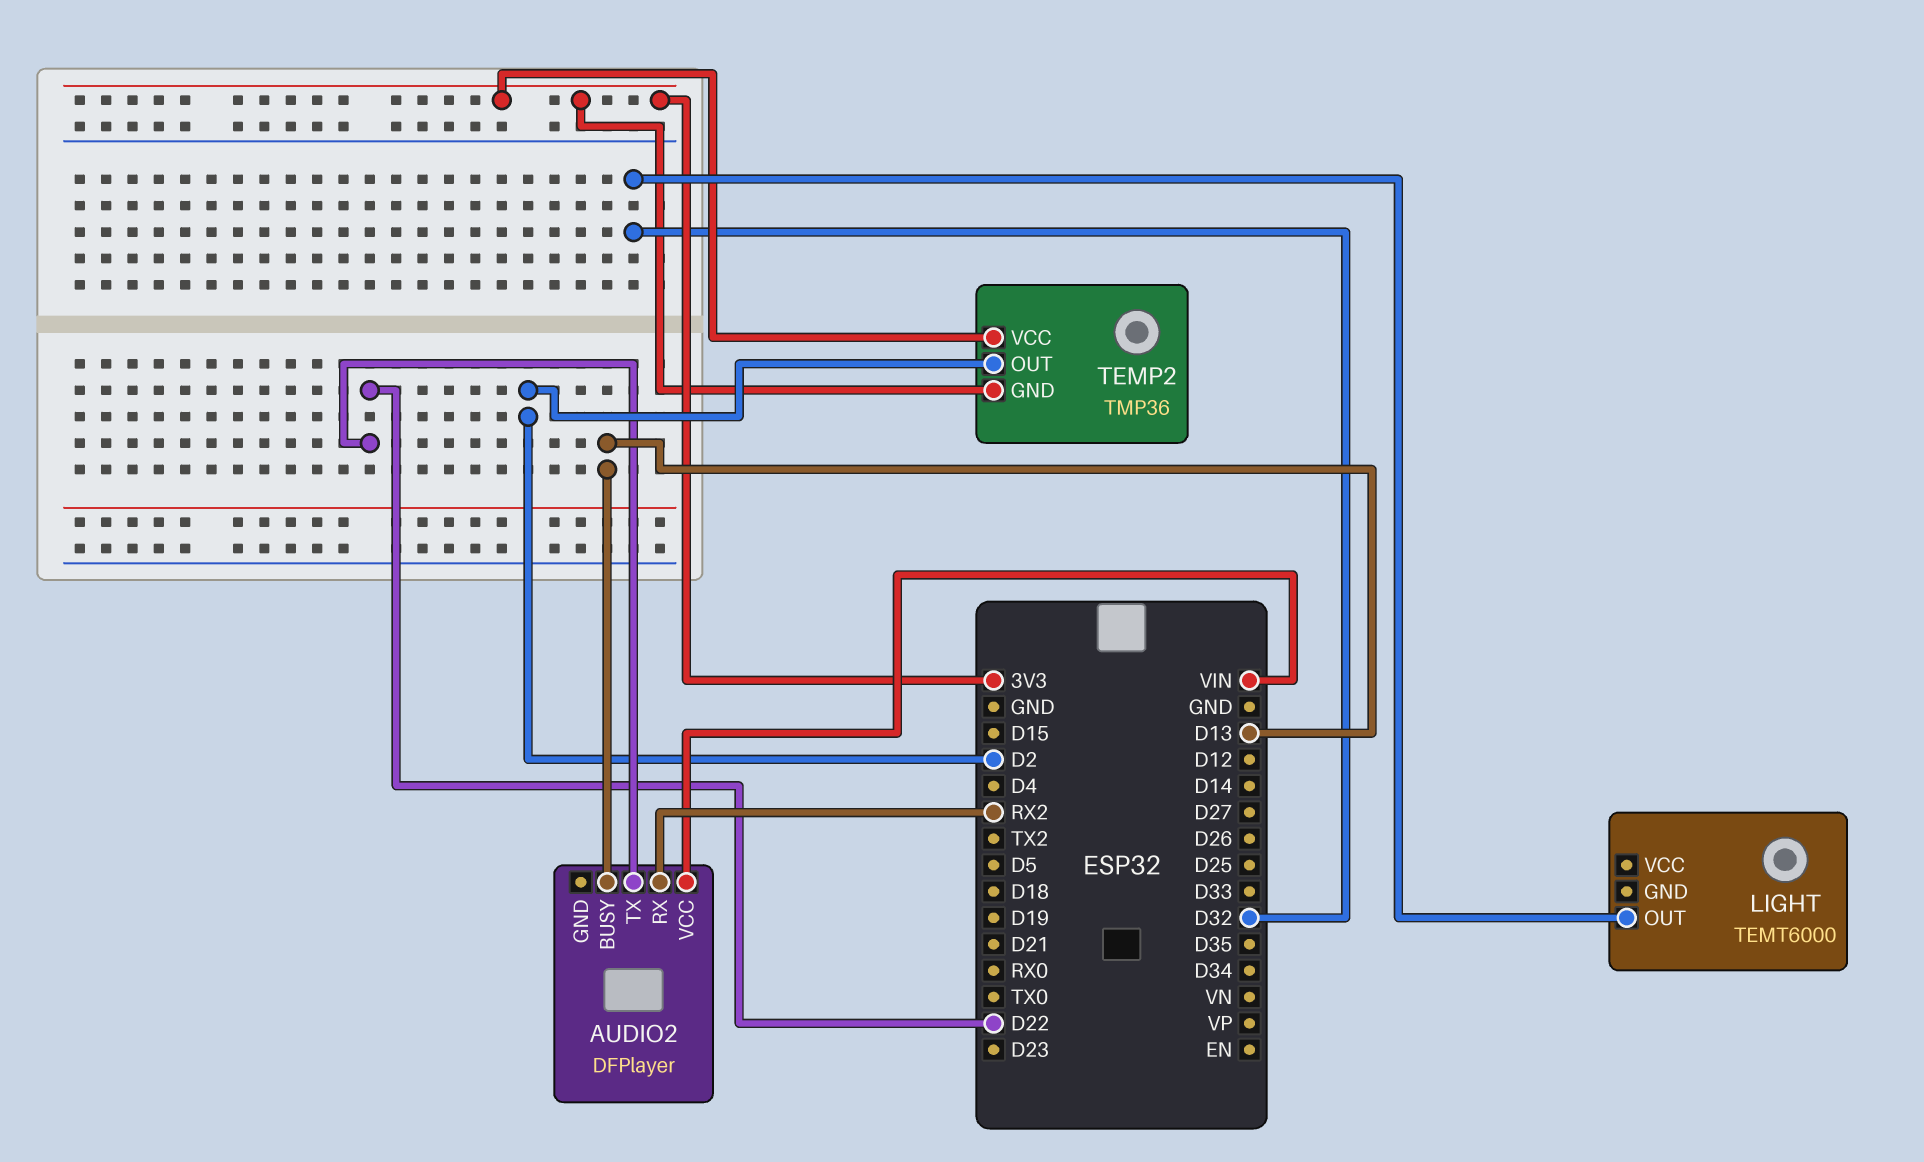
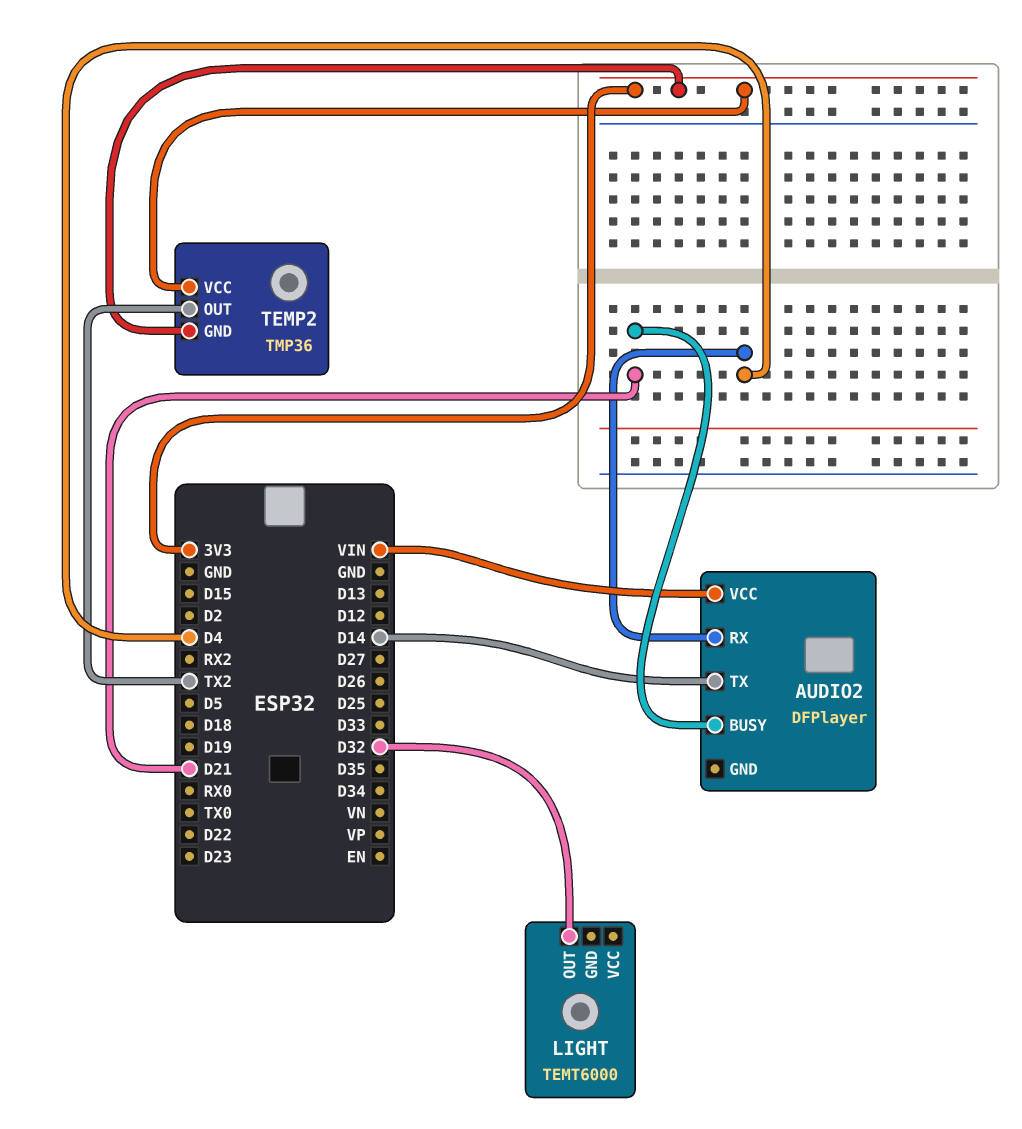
AUDIO2 pin BUSY: D13 -> D21
AUDIO2 pin RX: RX2 -> D4
AUDIO2 pin TX: D22 -> D14
TEMP2 pin OUT: D2 -> TX2

